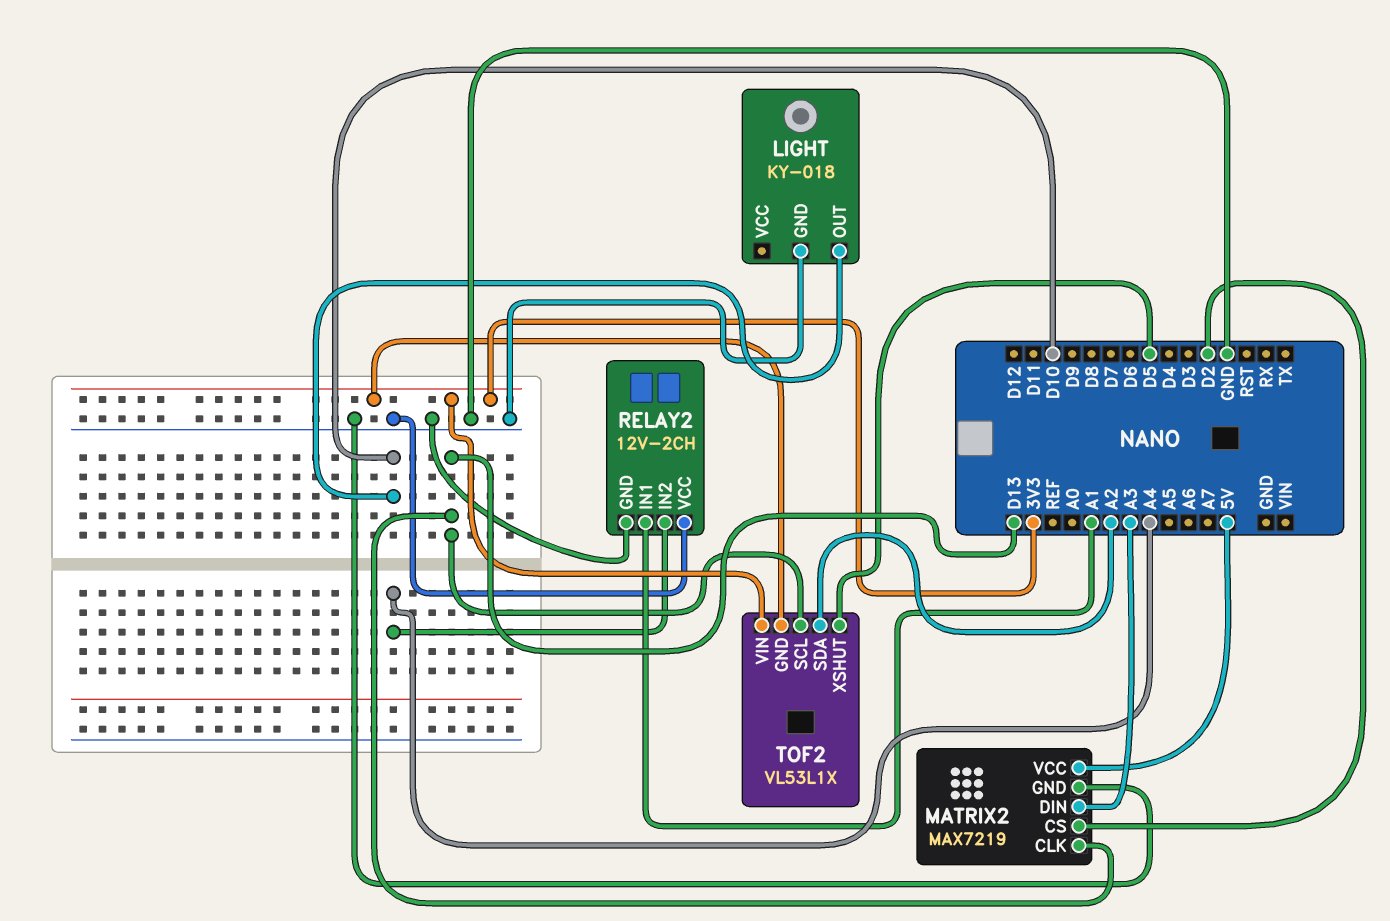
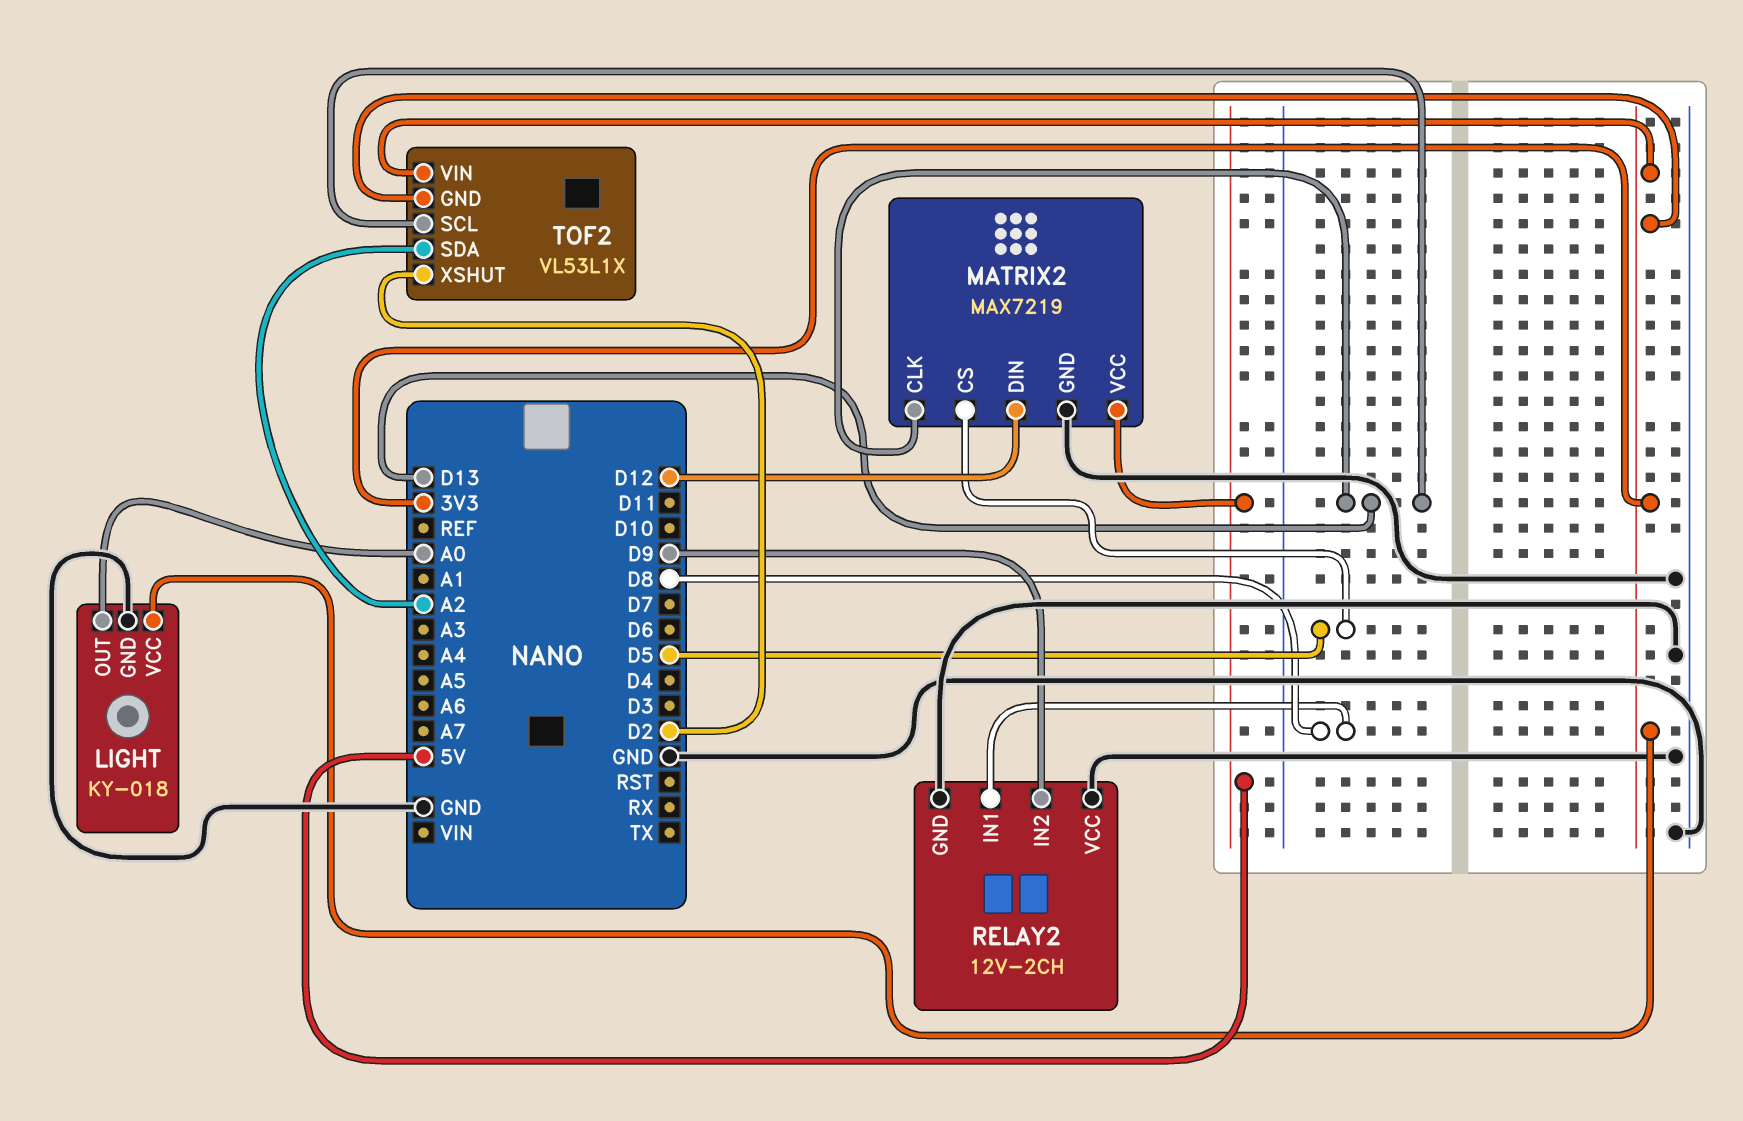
LIGHT pin OUT: D10 -> A0
LIGHT pin VCC: none -> 3V3
MATRIX2 pin CS: D2 -> D5
MATRIX2 pin DIN: A3 -> D12
RELAY2 pin IN1: A1 -> D8
RELAY2 pin IN2: A4 -> D9
TOF2 pin XSHUT: D5 -> D2

